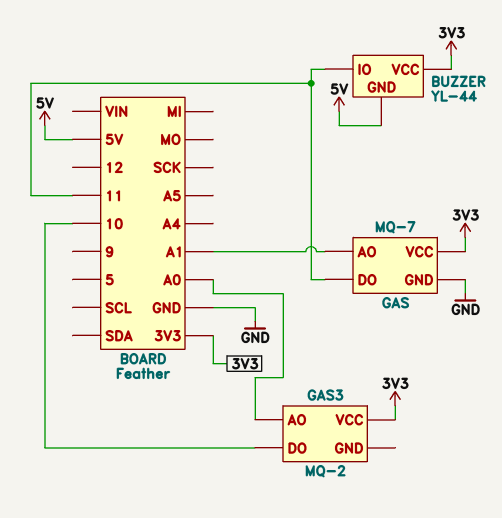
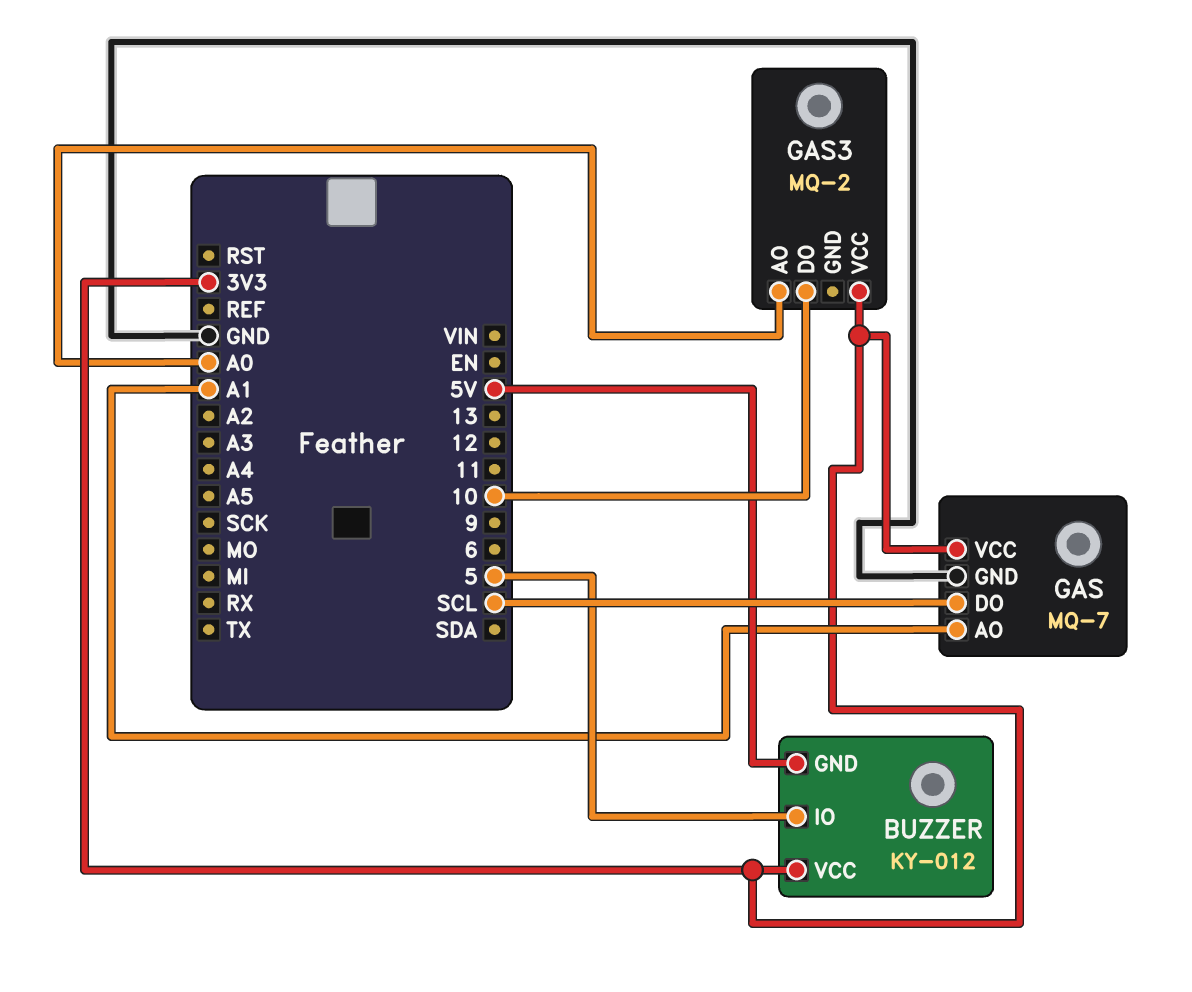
BUZZER: YL-44 -> KY-012
BUZZER pin IO: 11 -> 5
GAS pin DO: 11 -> SCL

